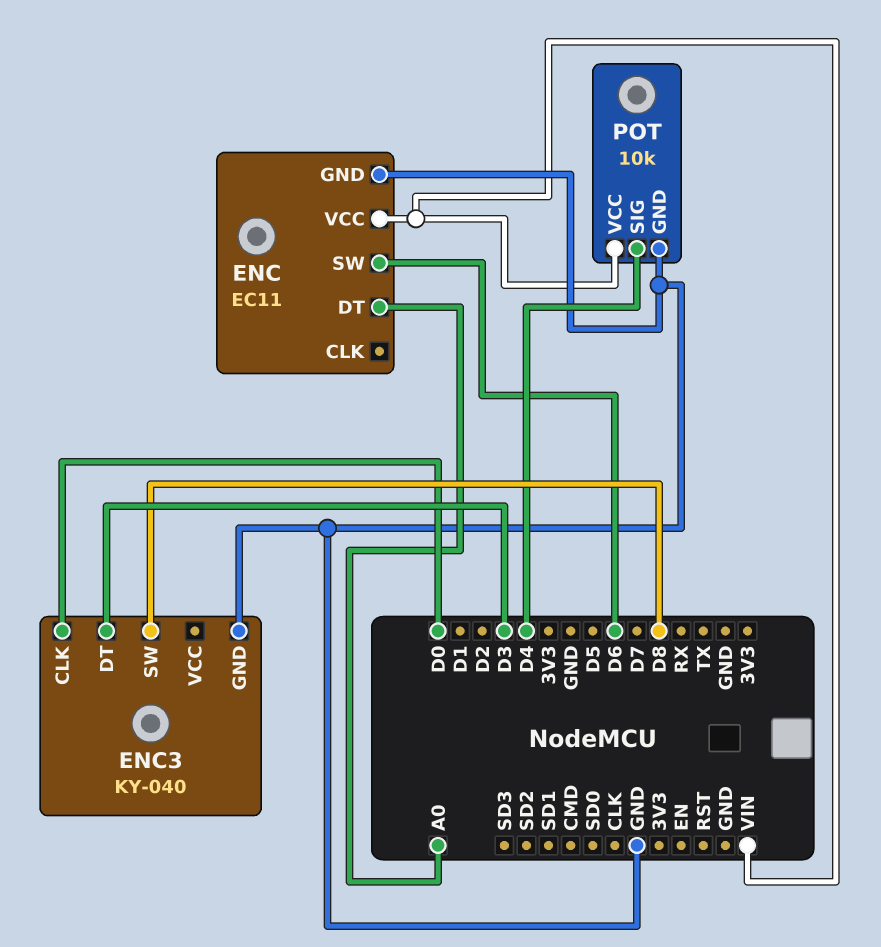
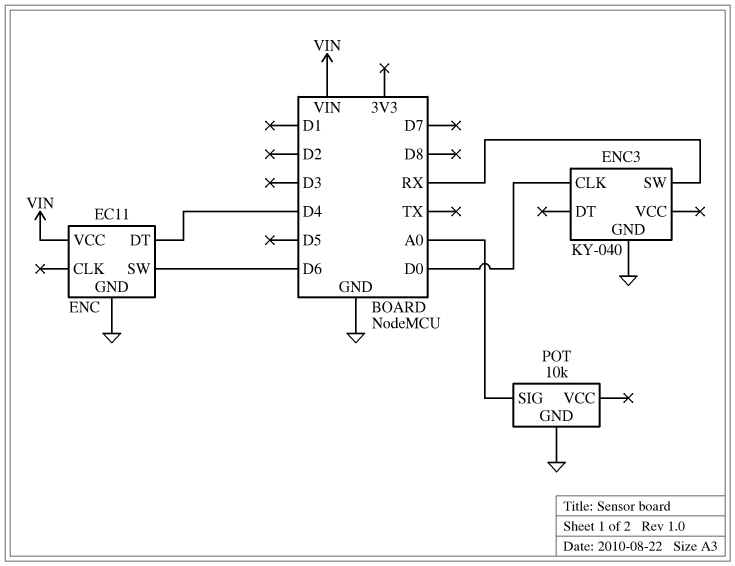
ENC pin DT: A0 -> D4
ENC3 pin DT: D3 -> none
ENC3 pin SW: D8 -> RX
POT pin SIG: D4 -> A0
POT pin VCC: VIN -> none

